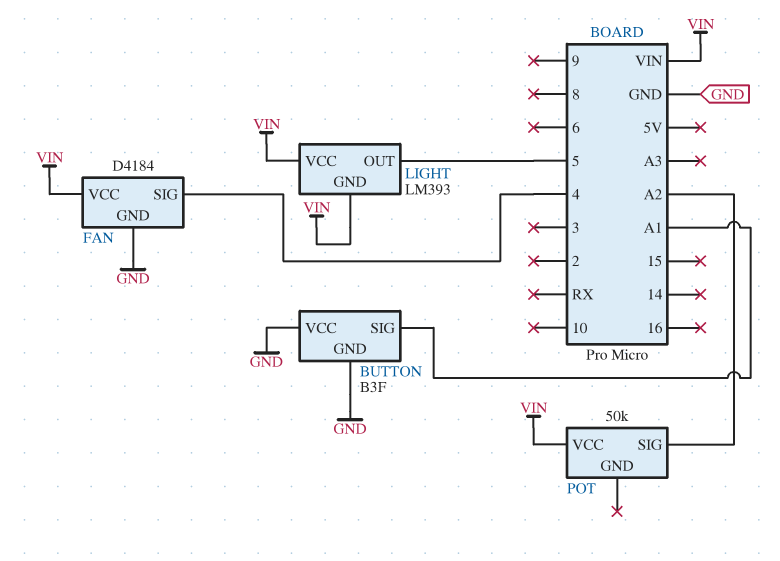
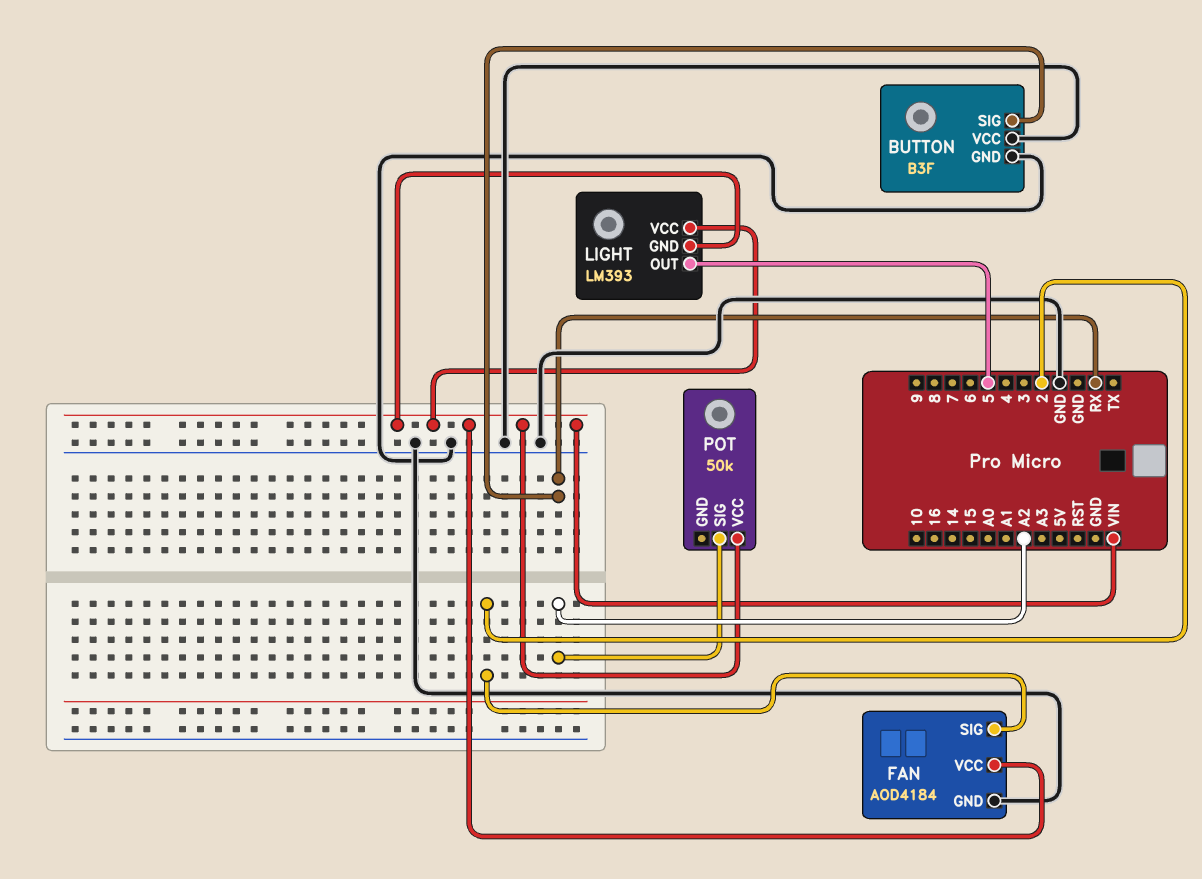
BUTTON pin SIG: A1 -> RX
FAN: D4184 -> AOD4184
FAN pin SIG: 4 -> 2

